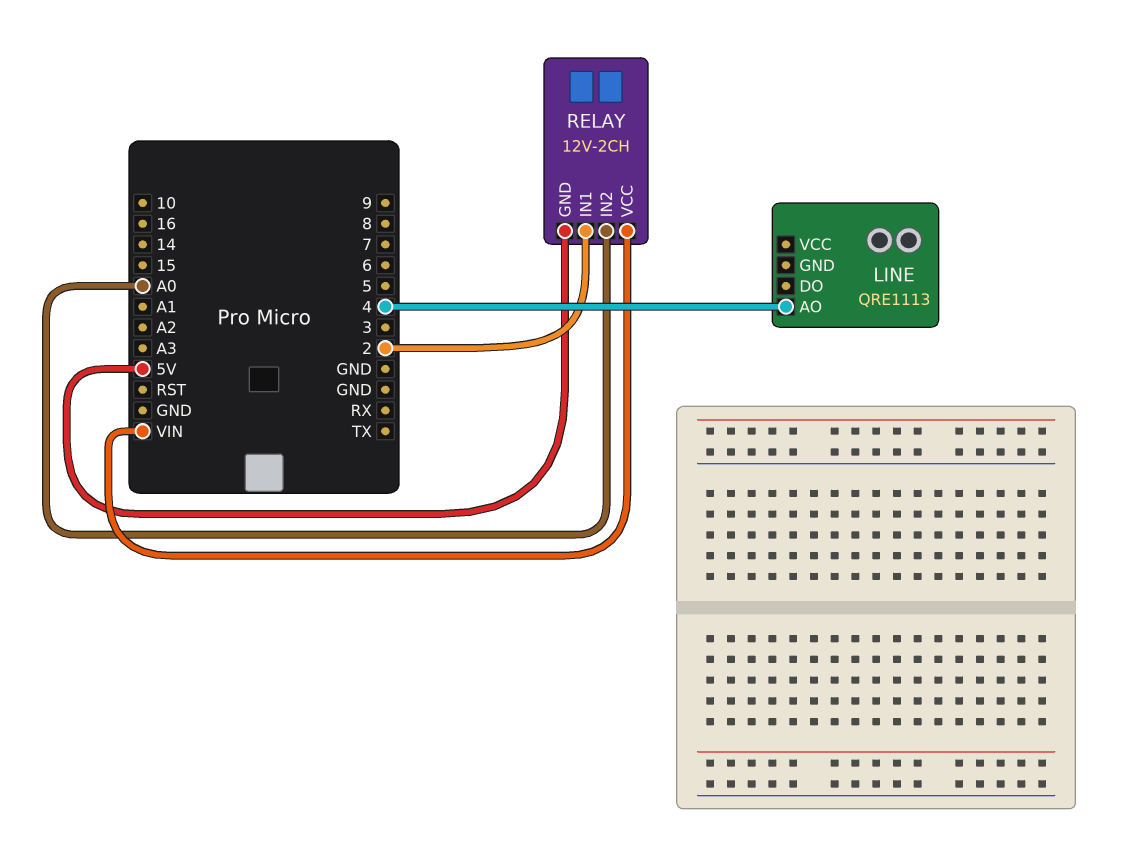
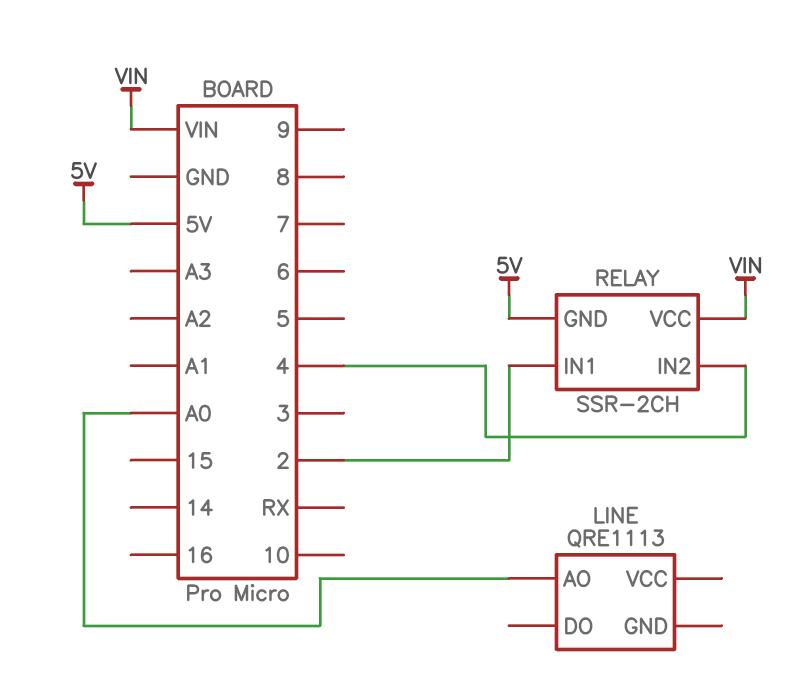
LINE pin AO: 4 -> A0
RELAY: 12V-2CH -> SSR-2CH
RELAY pin IN2: A0 -> 4

